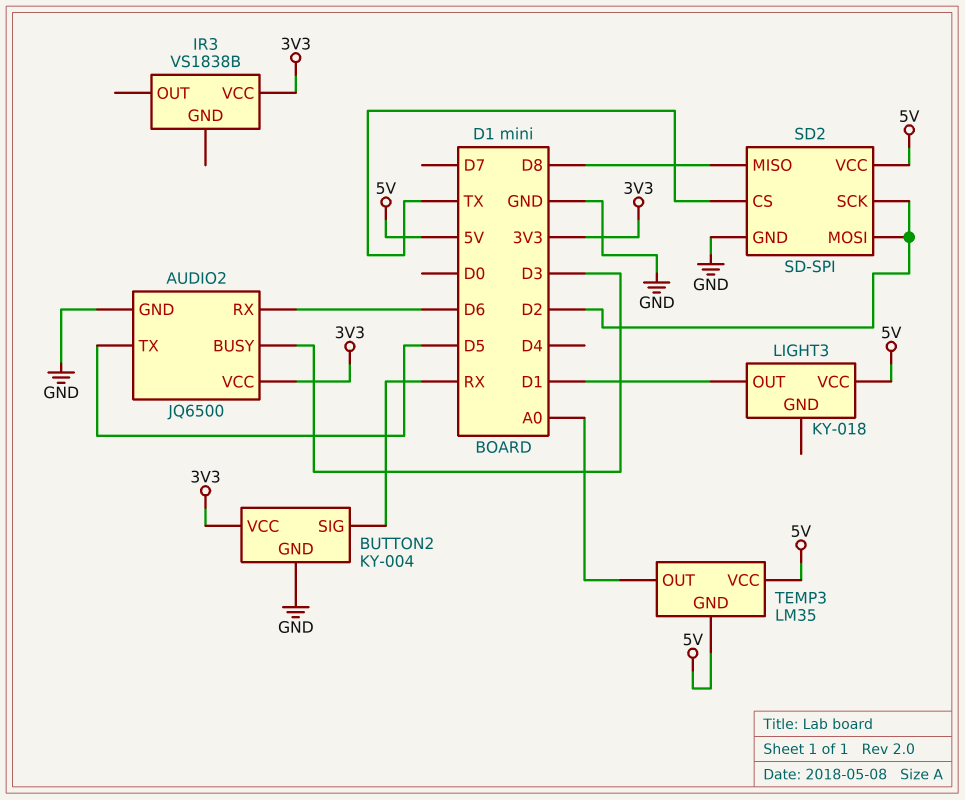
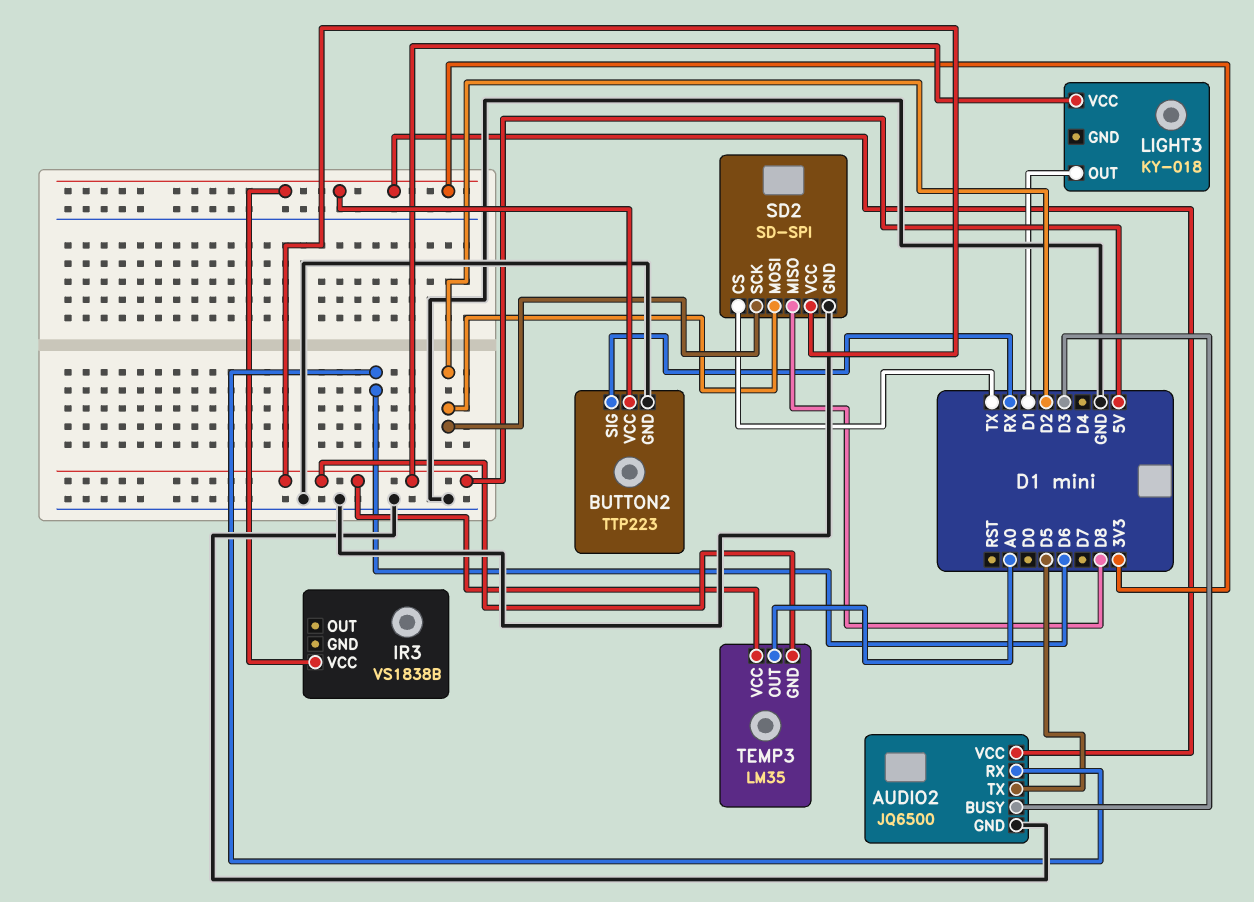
BUTTON2: KY-004 -> TTP223

